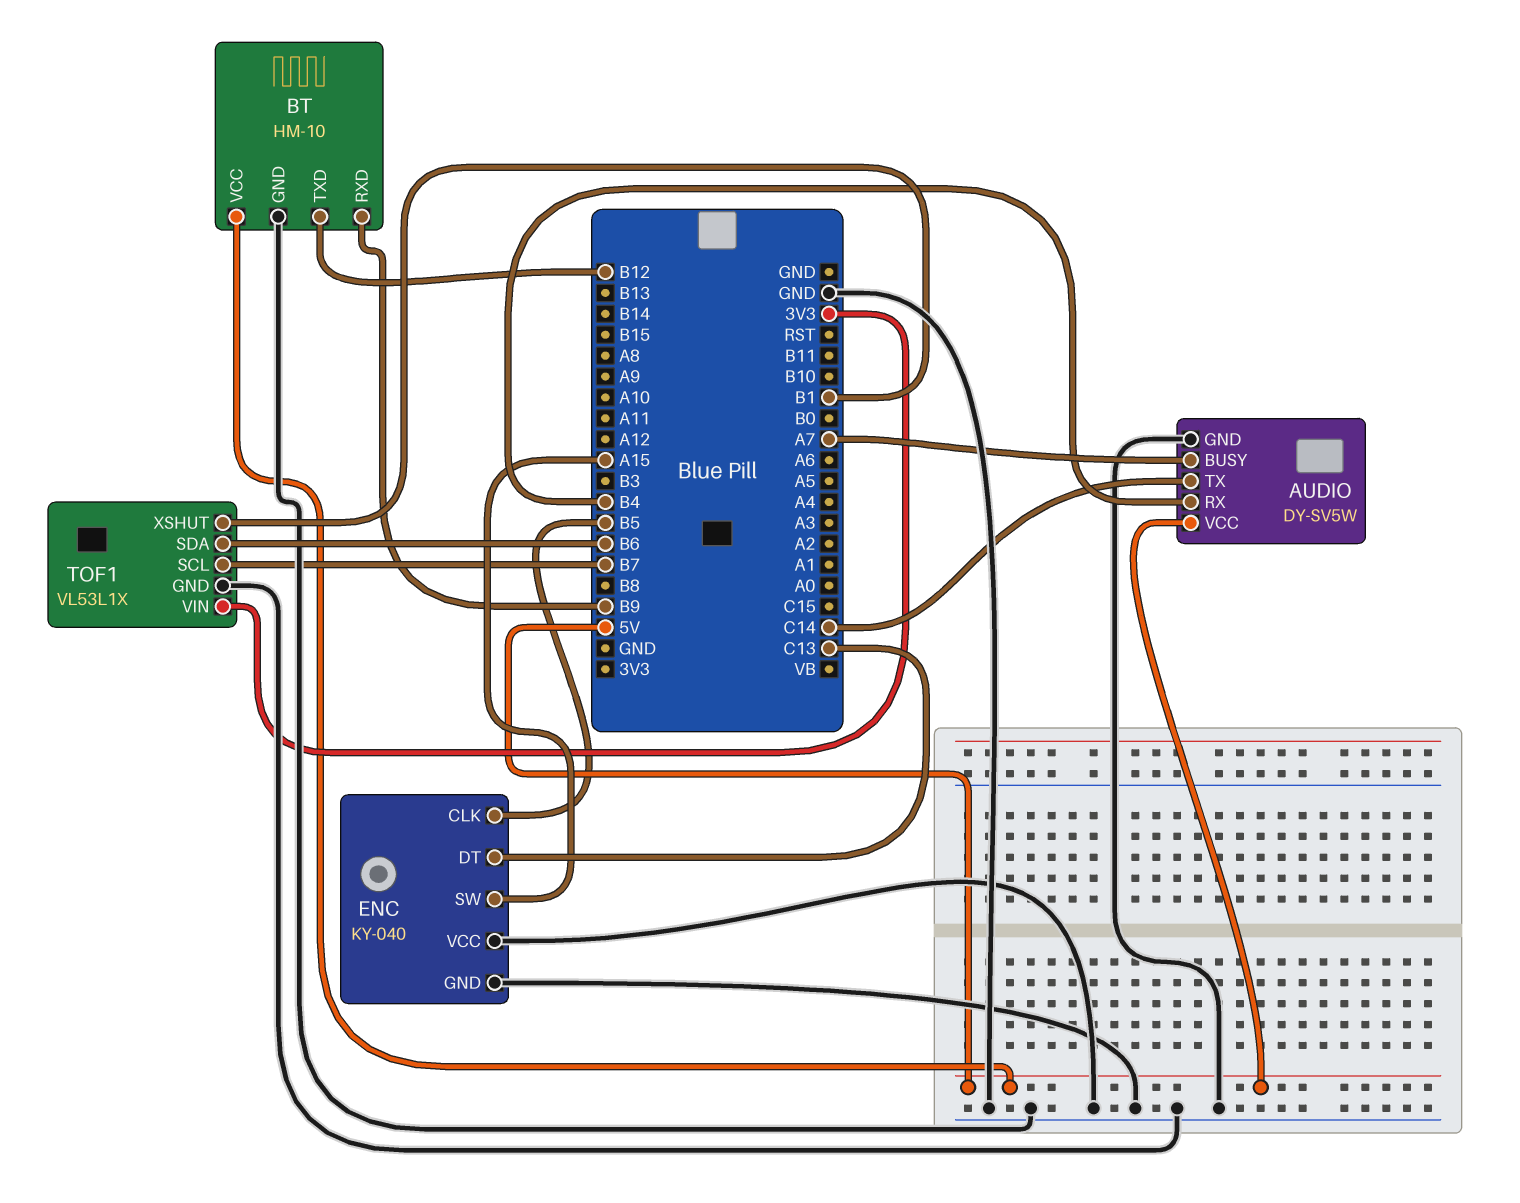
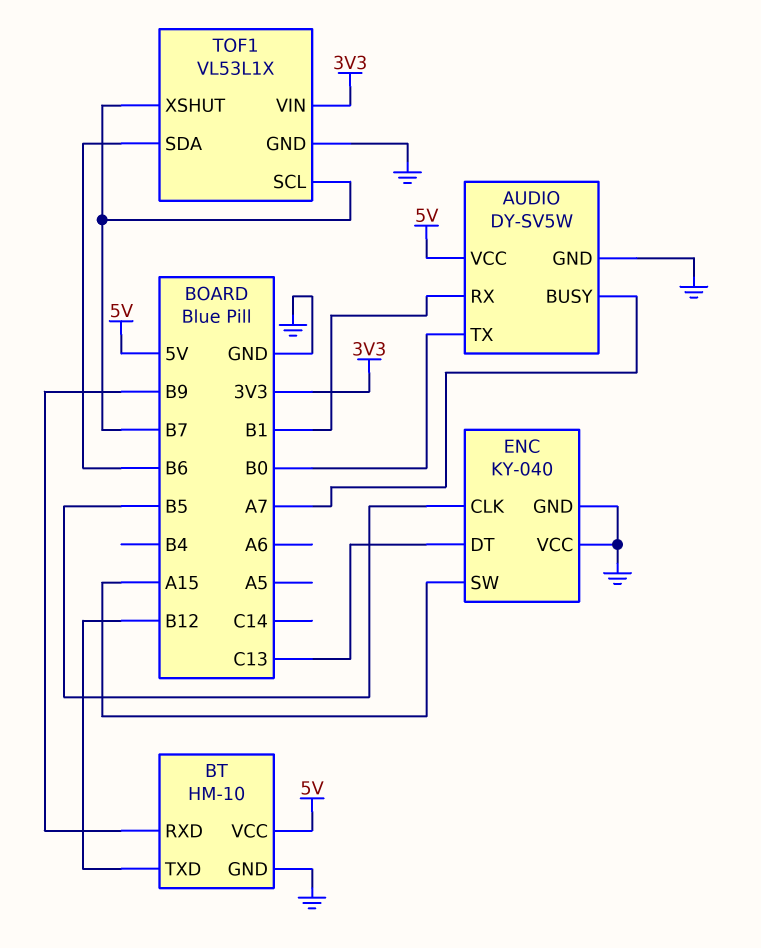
AUDIO pin RX: B4 -> B1
AUDIO pin TX: C14 -> B0
TOF1 pin XSHUT: B1 -> B7

